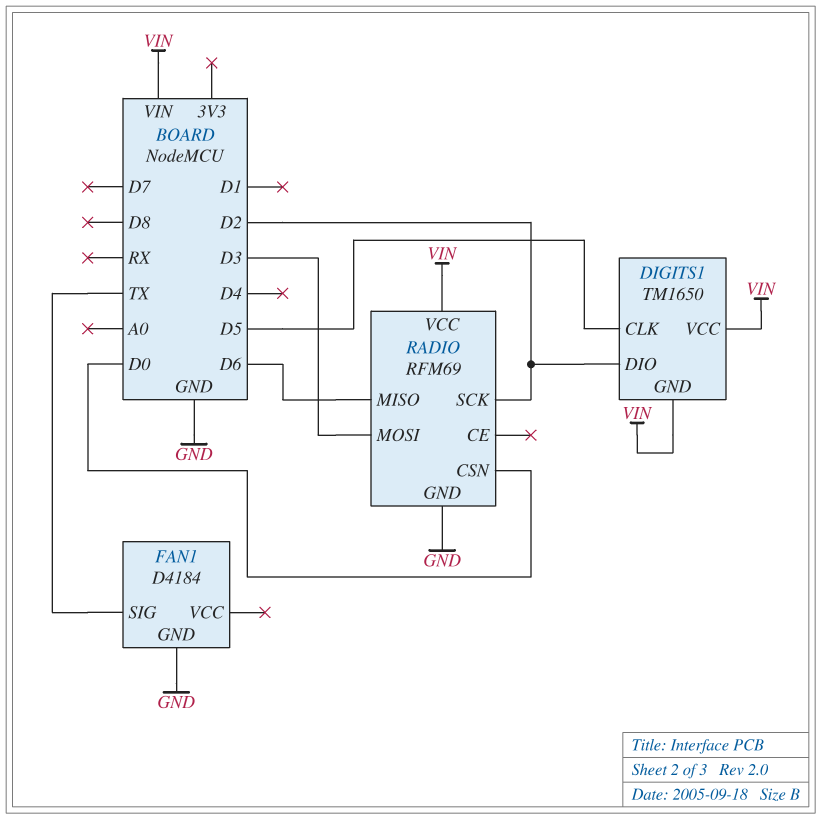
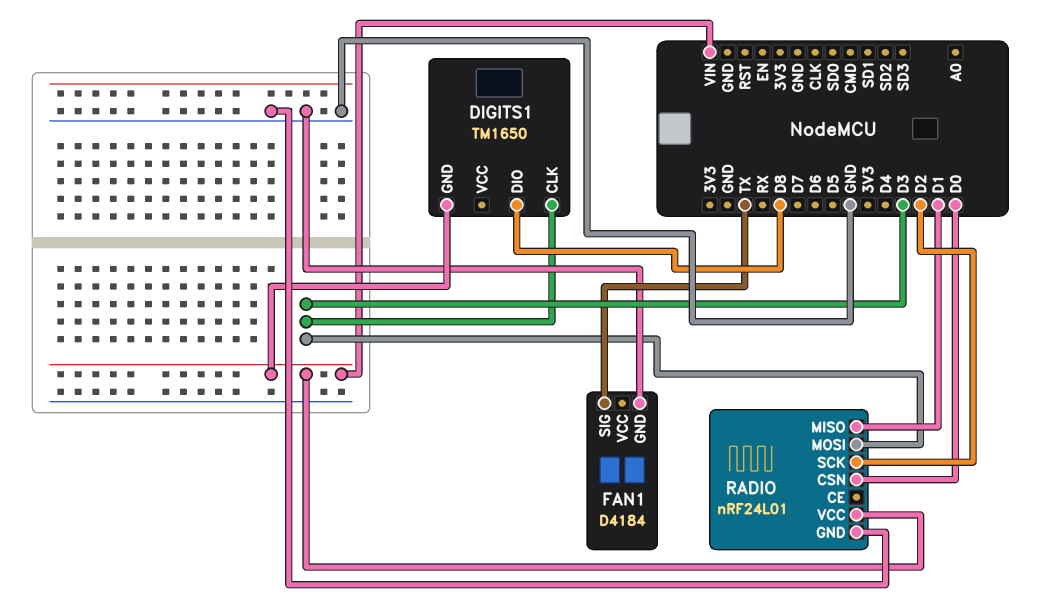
DIGITS1 pin CLK: D5 -> D3
DIGITS1 pin DIO: D2 -> D8
DIGITS1 pin VCC: VIN -> none
RADIO: RFM69 -> nRF24L01
RADIO pin MISO: D6 -> D1

